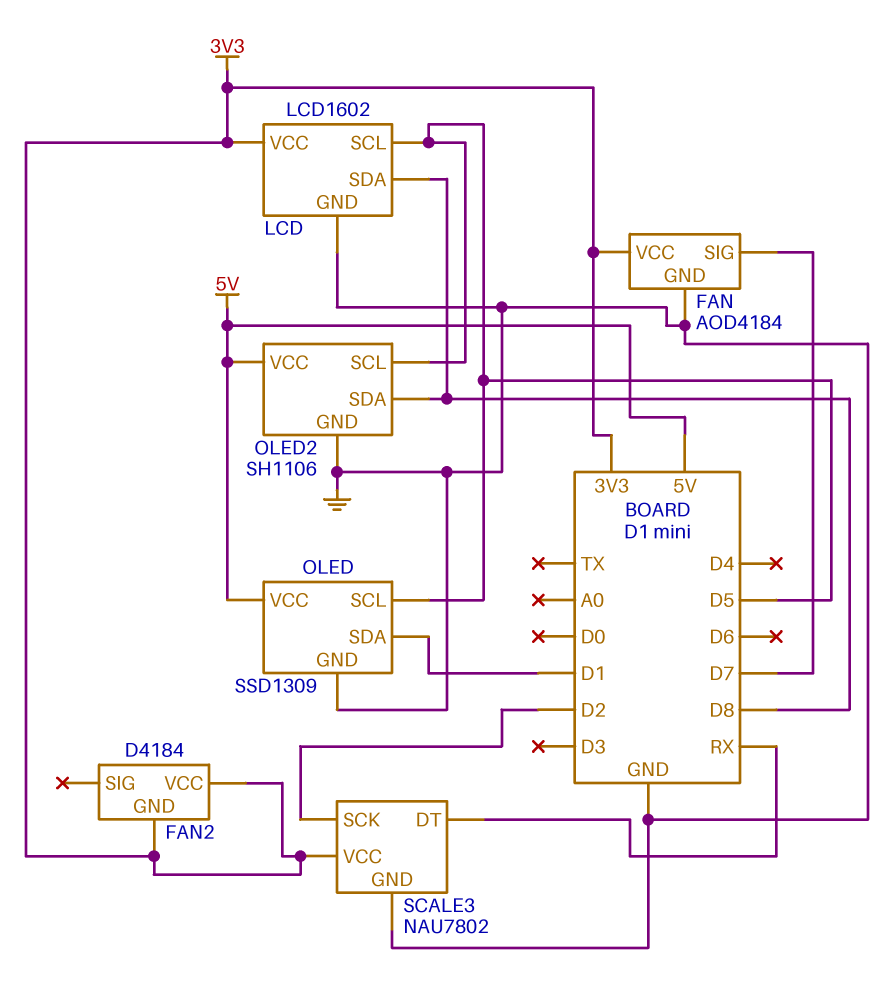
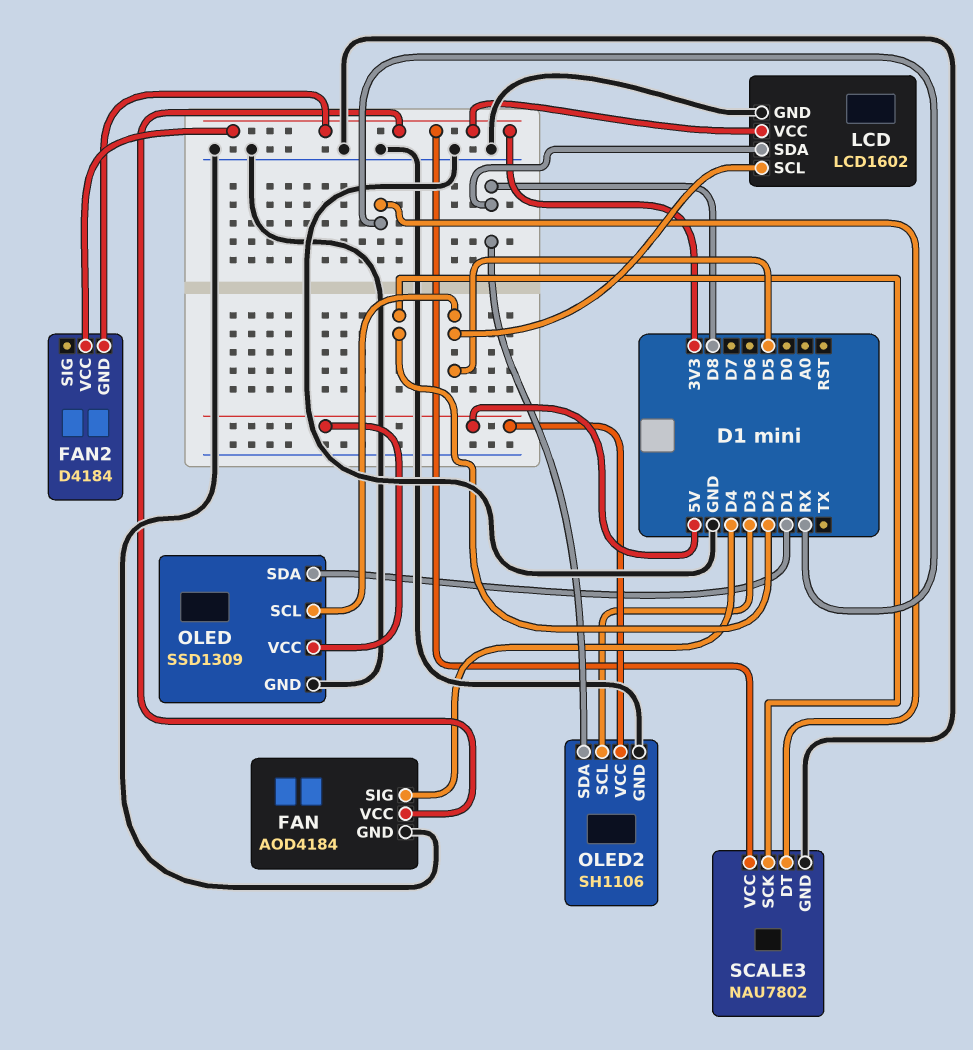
FAN pin SIG: D7 -> D4
OLED2 pin SCL: D5 -> D3

